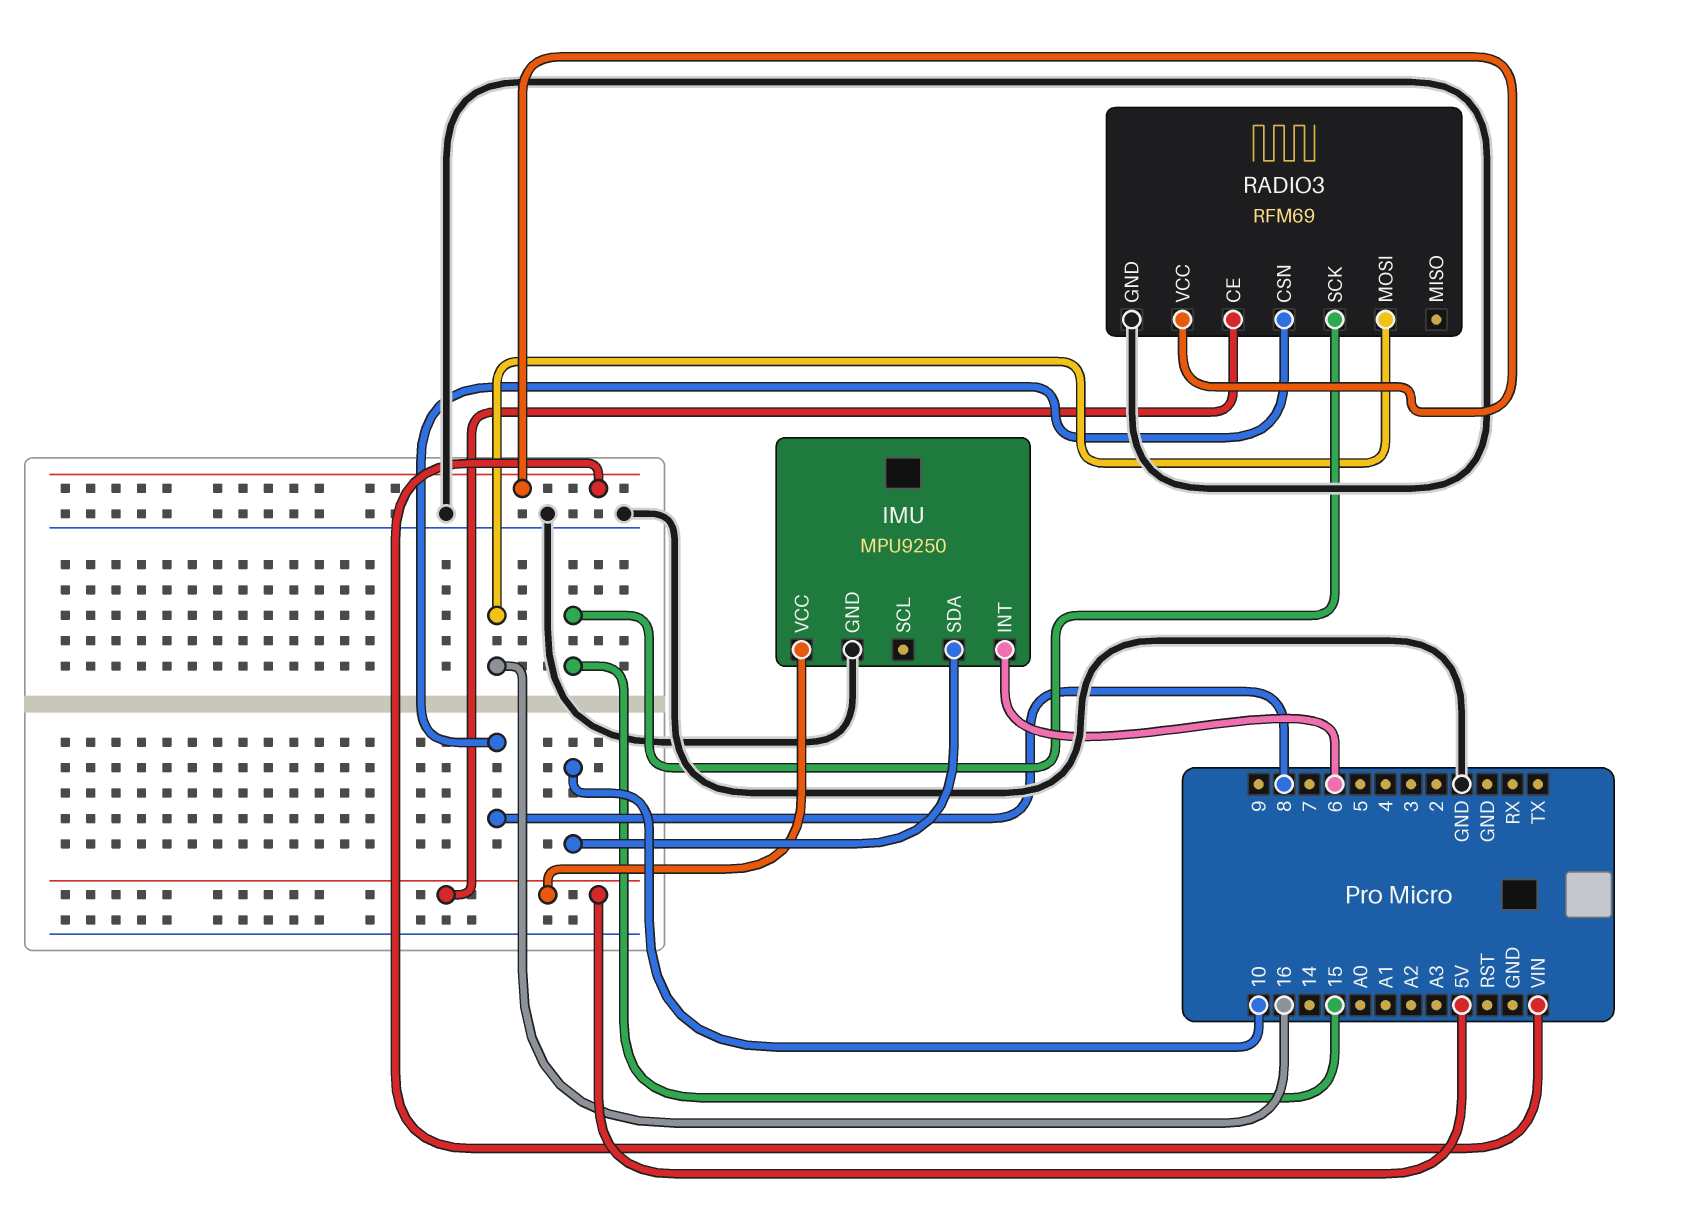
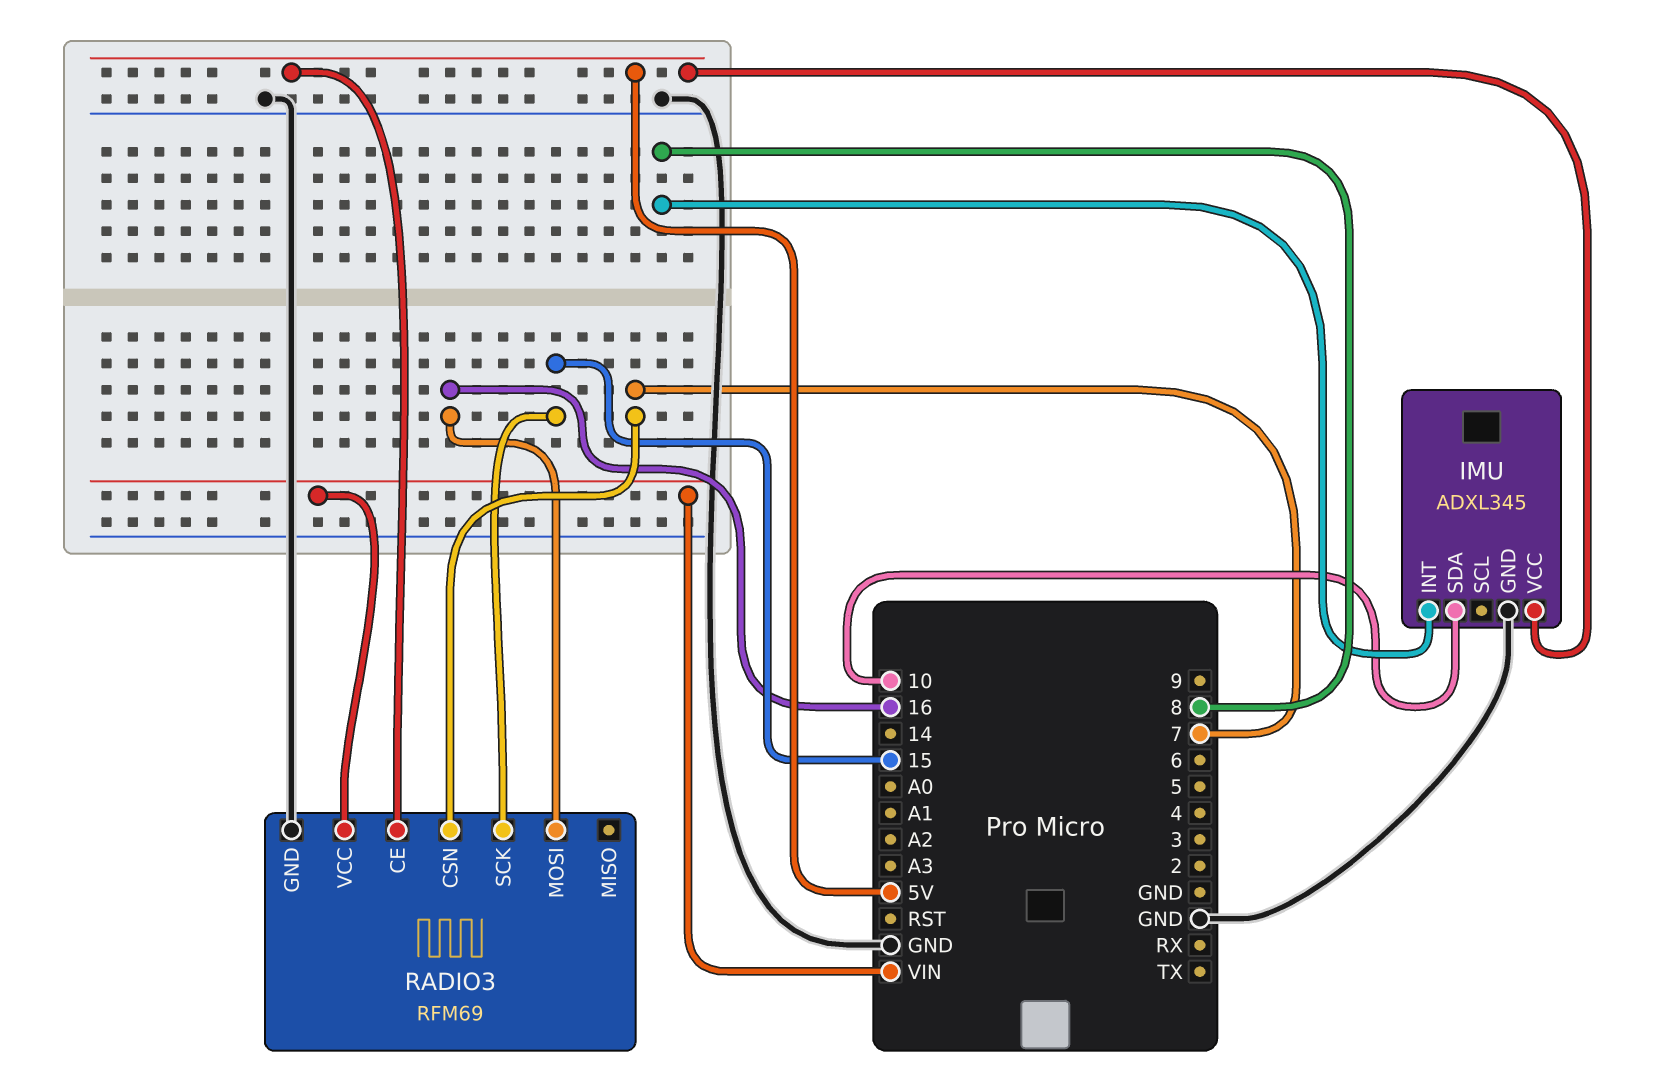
IMU: MPU9250 -> ADXL345
IMU pin INT: 6 -> 8
RADIO3 pin CSN: 8 -> 7

